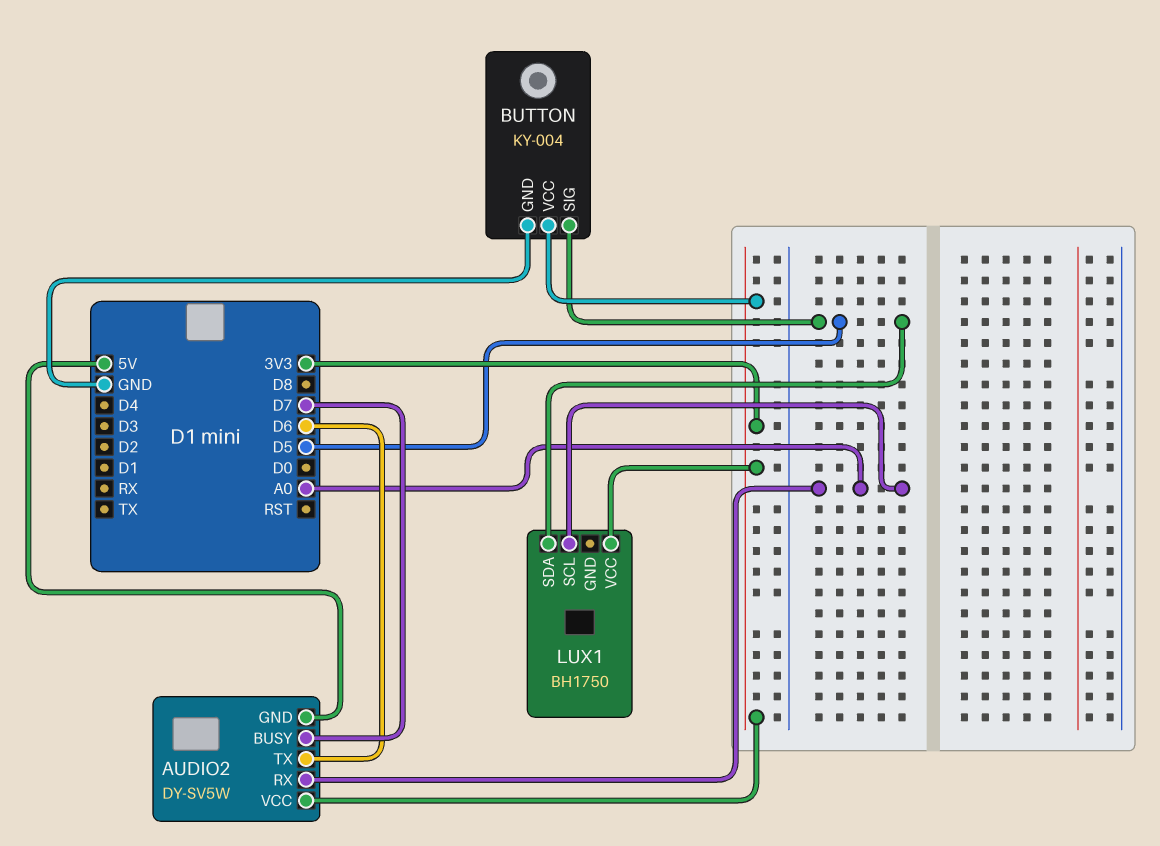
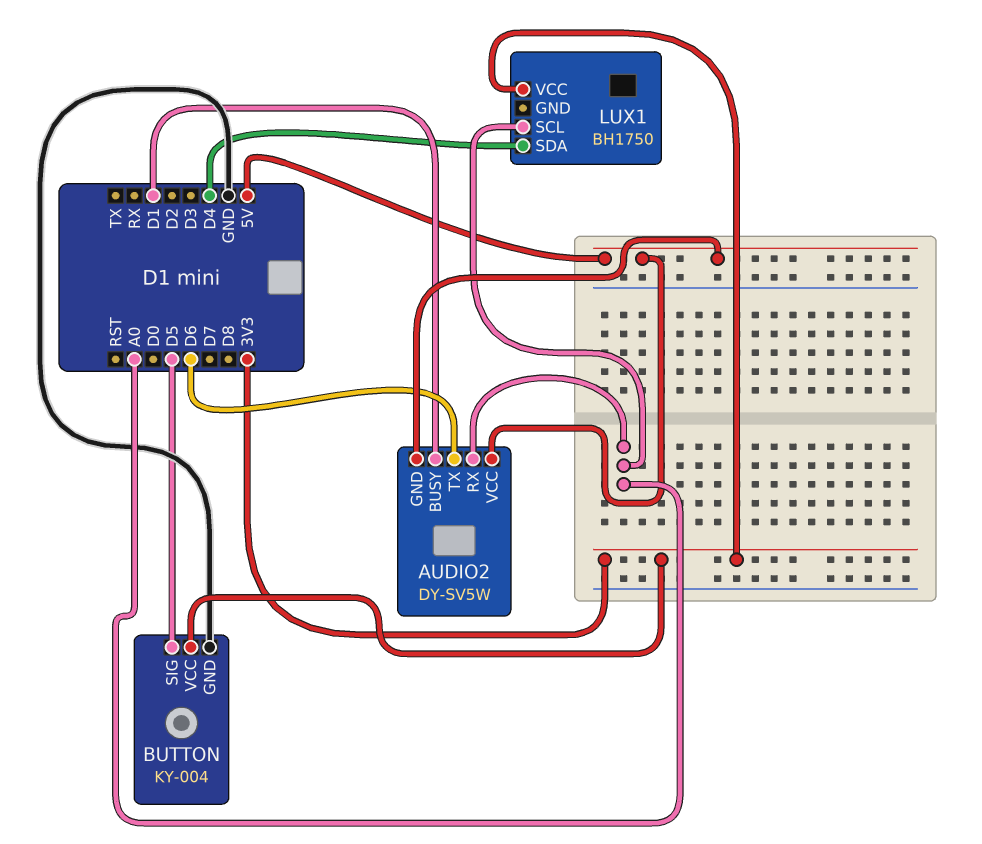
AUDIO2 pin BUSY: D7 -> D1
AUDIO2 pin VCC: 3V3 -> 5V
LUX1 pin SDA: D5 -> D4

